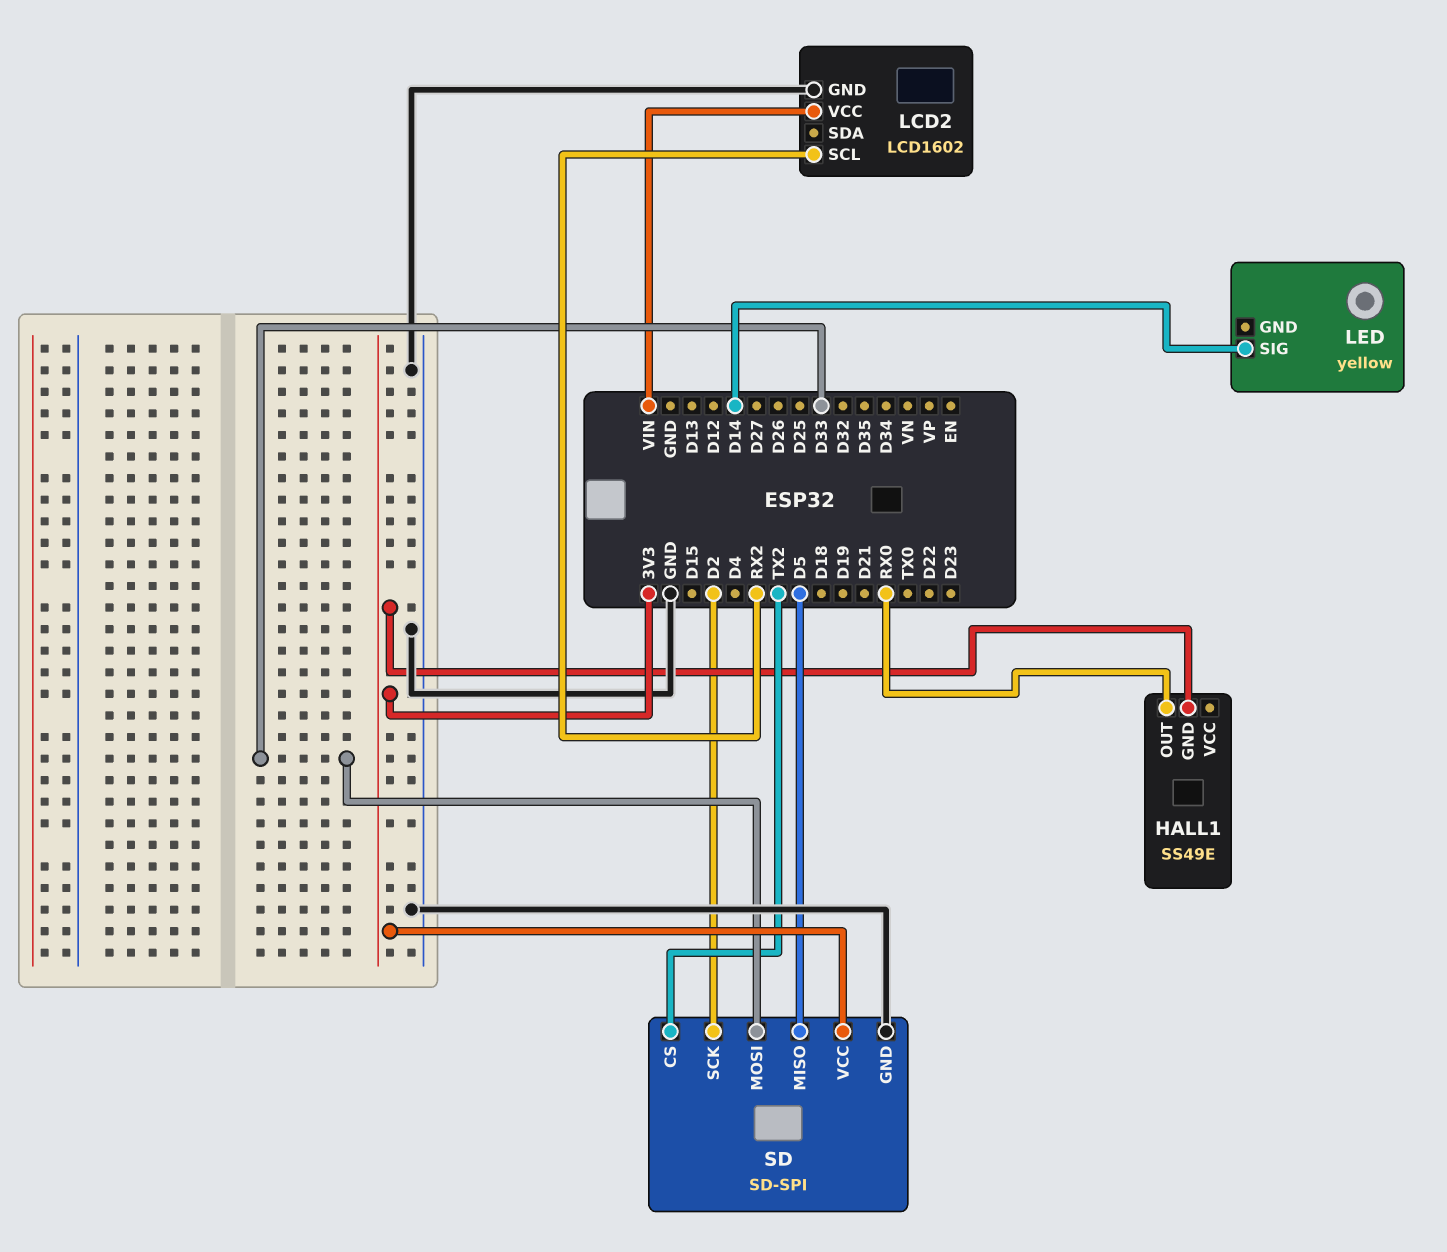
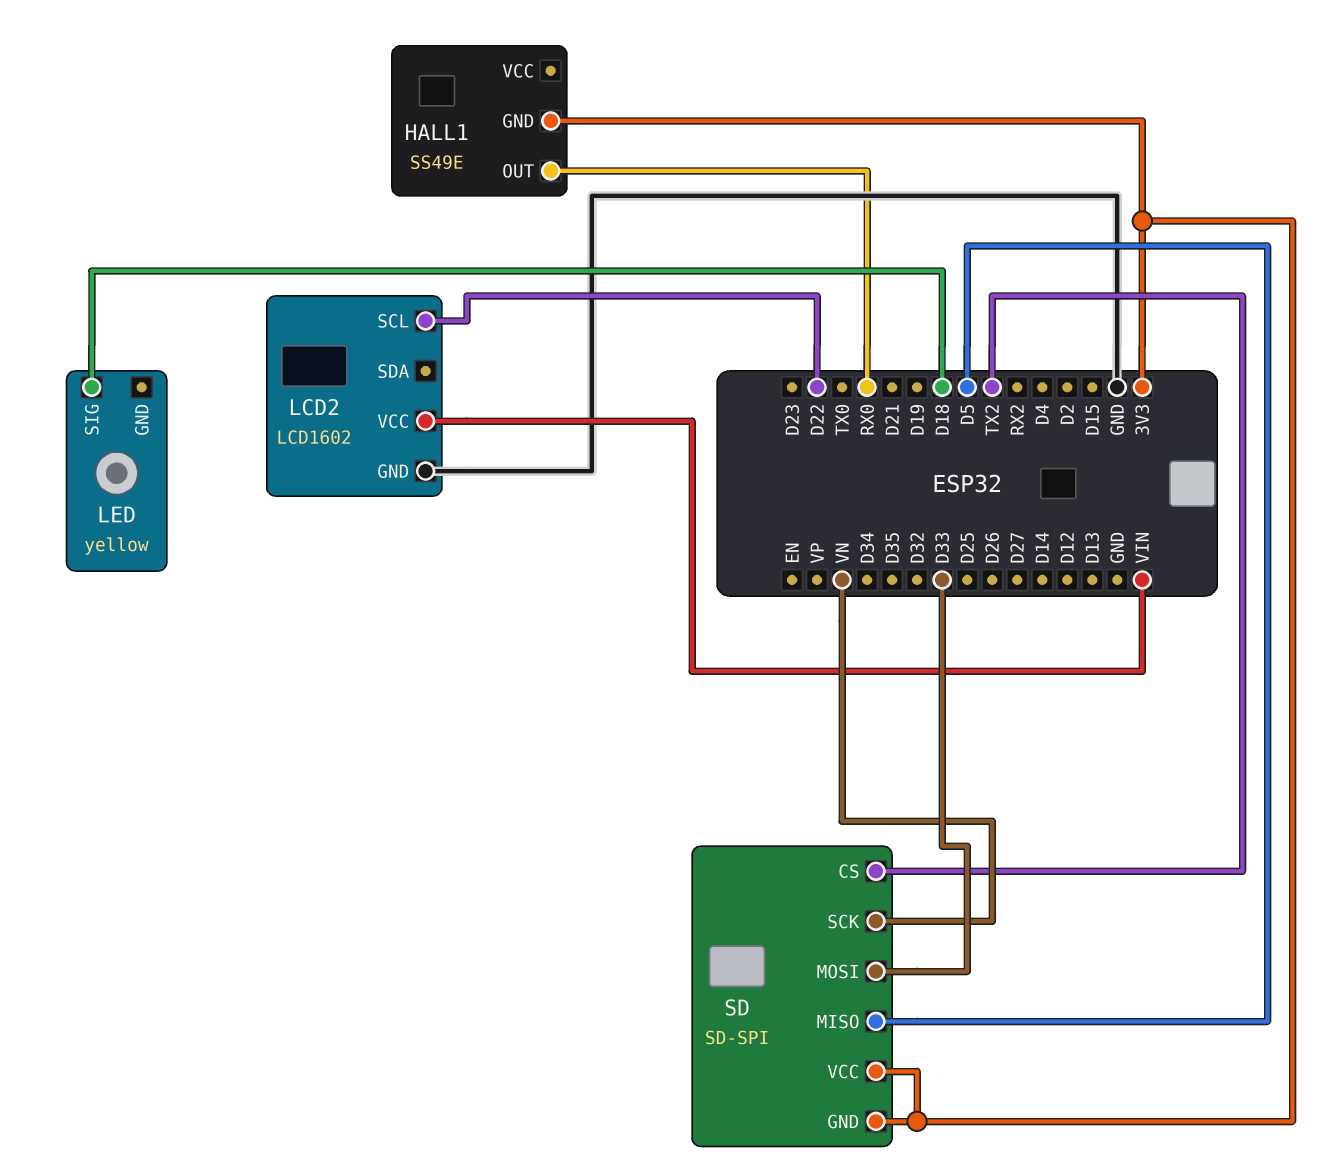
LCD2 pin SCL: RX2 -> D22
LED pin SIG: D14 -> D18
SD pin GND: GND -> 3V3
SD pin SCK: D2 -> VN

